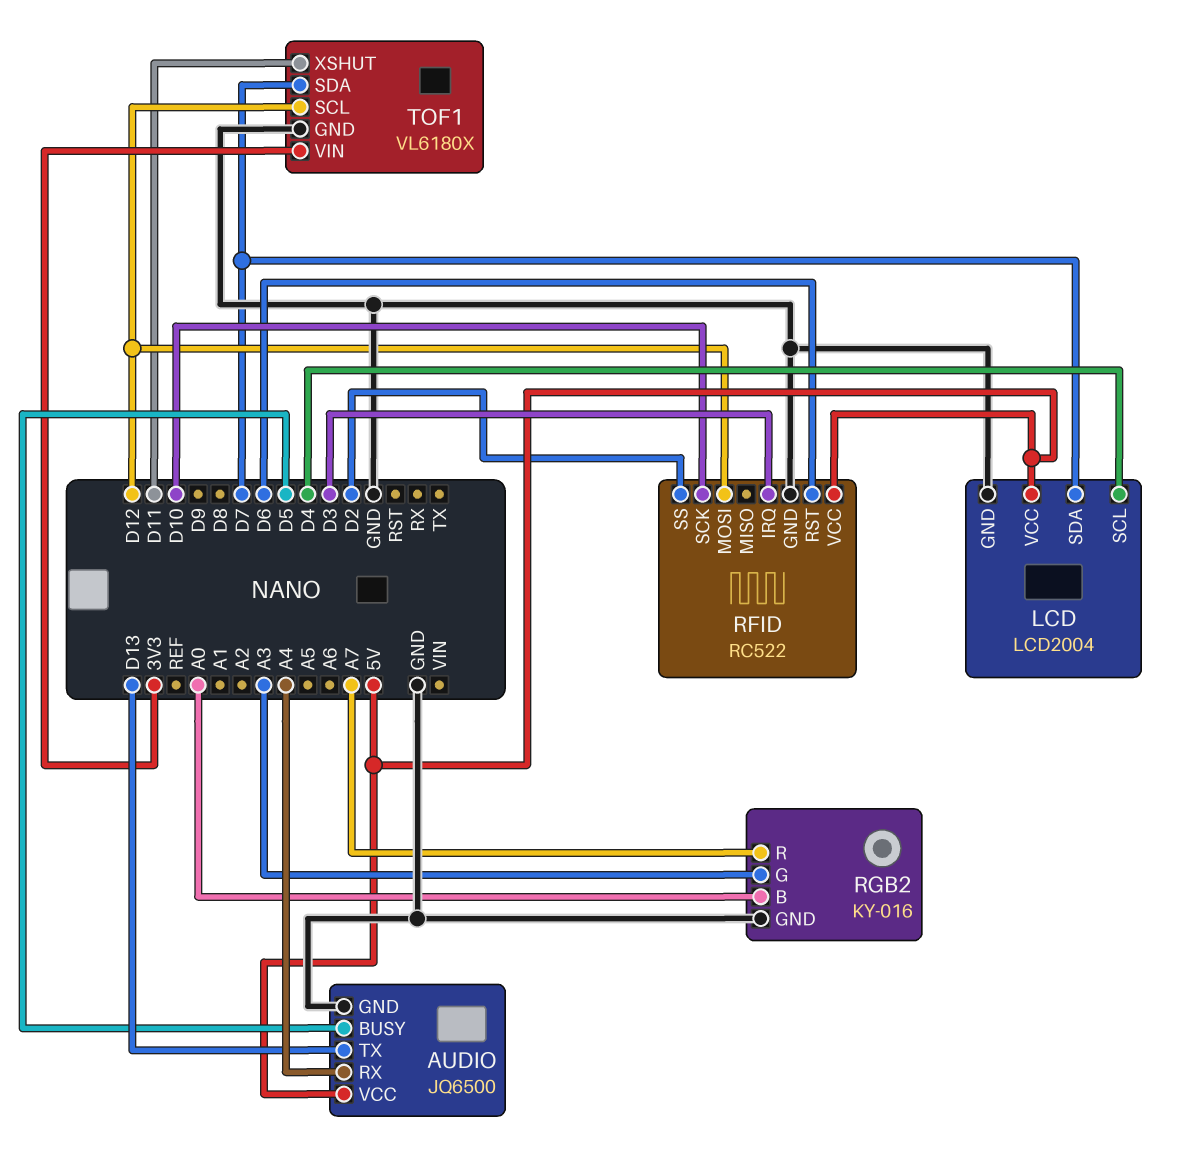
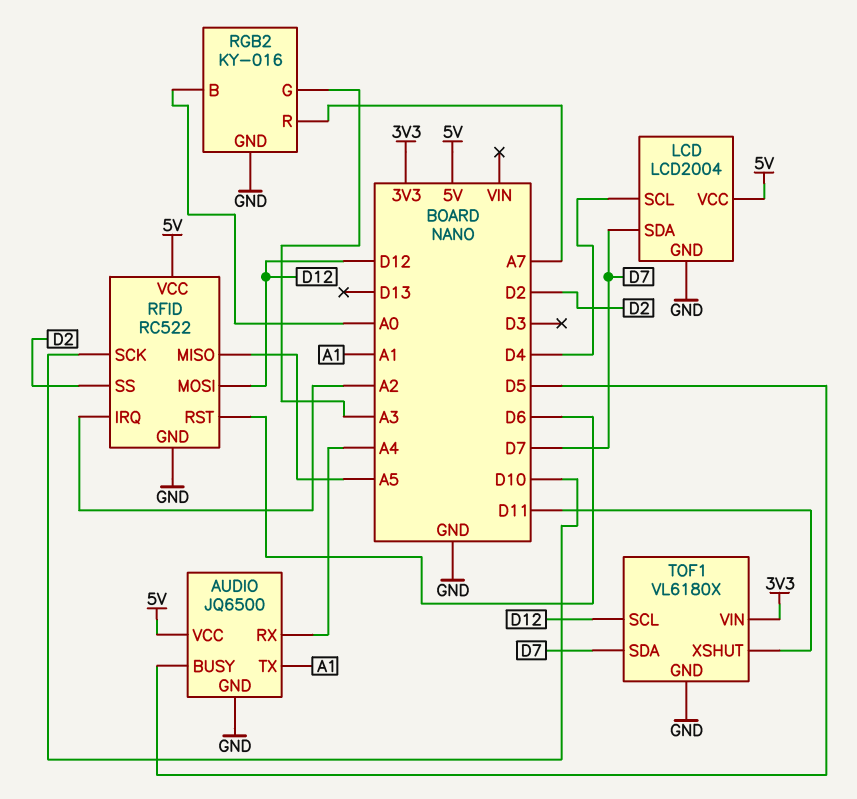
AUDIO pin TX: D13 -> A1
RFID pin IRQ: D3 -> A2
RFID pin MISO: none -> A5

